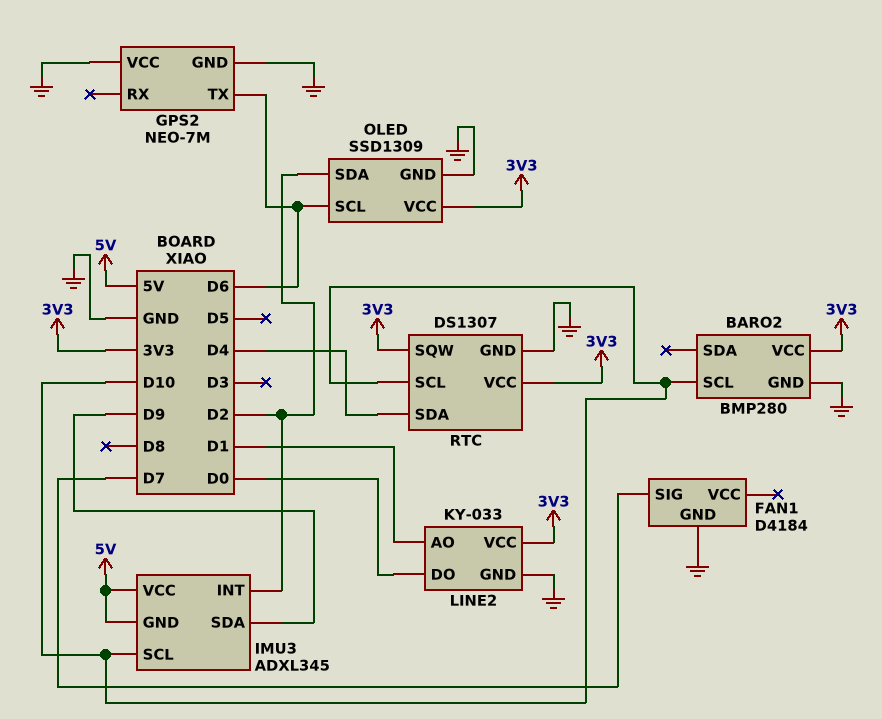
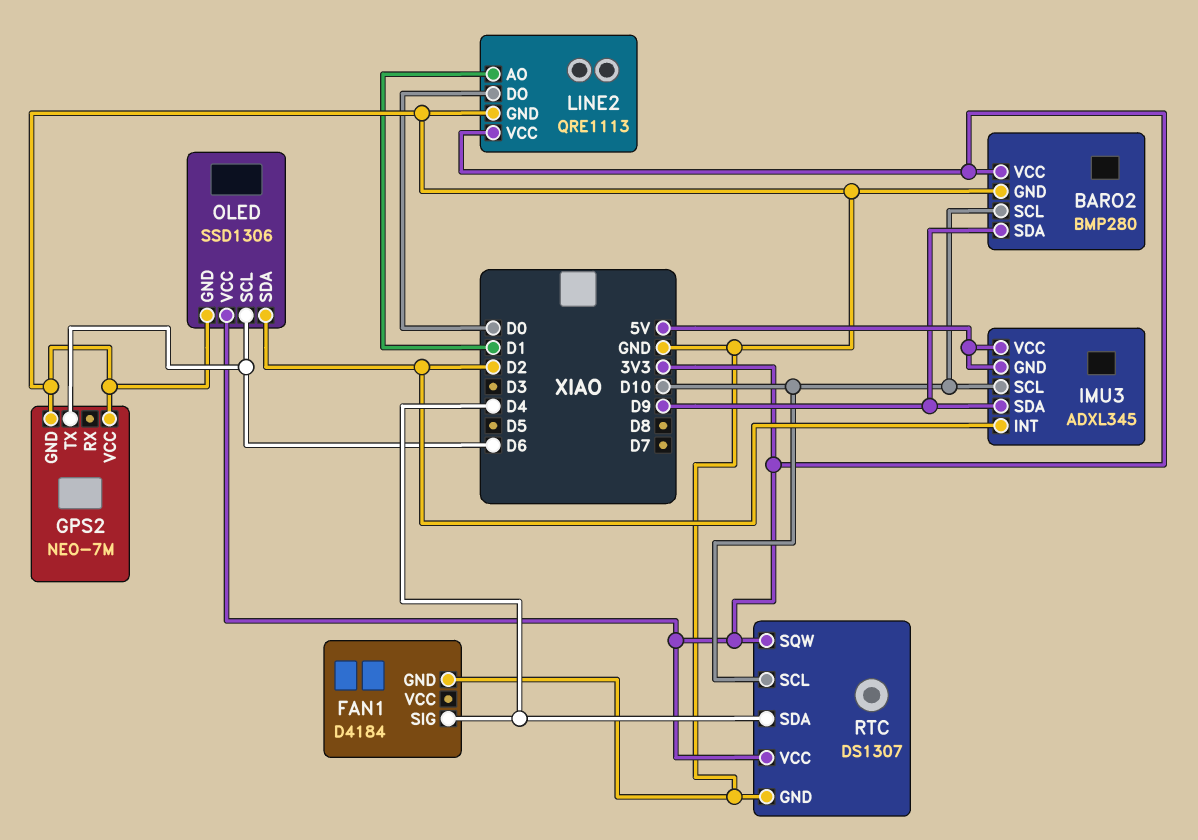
BARO2 pin SDA: none -> D9
FAN1 pin SIG: D7 -> D4
LINE2: KY-033 -> QRE1113
OLED: SSD1309 -> SSD1306

